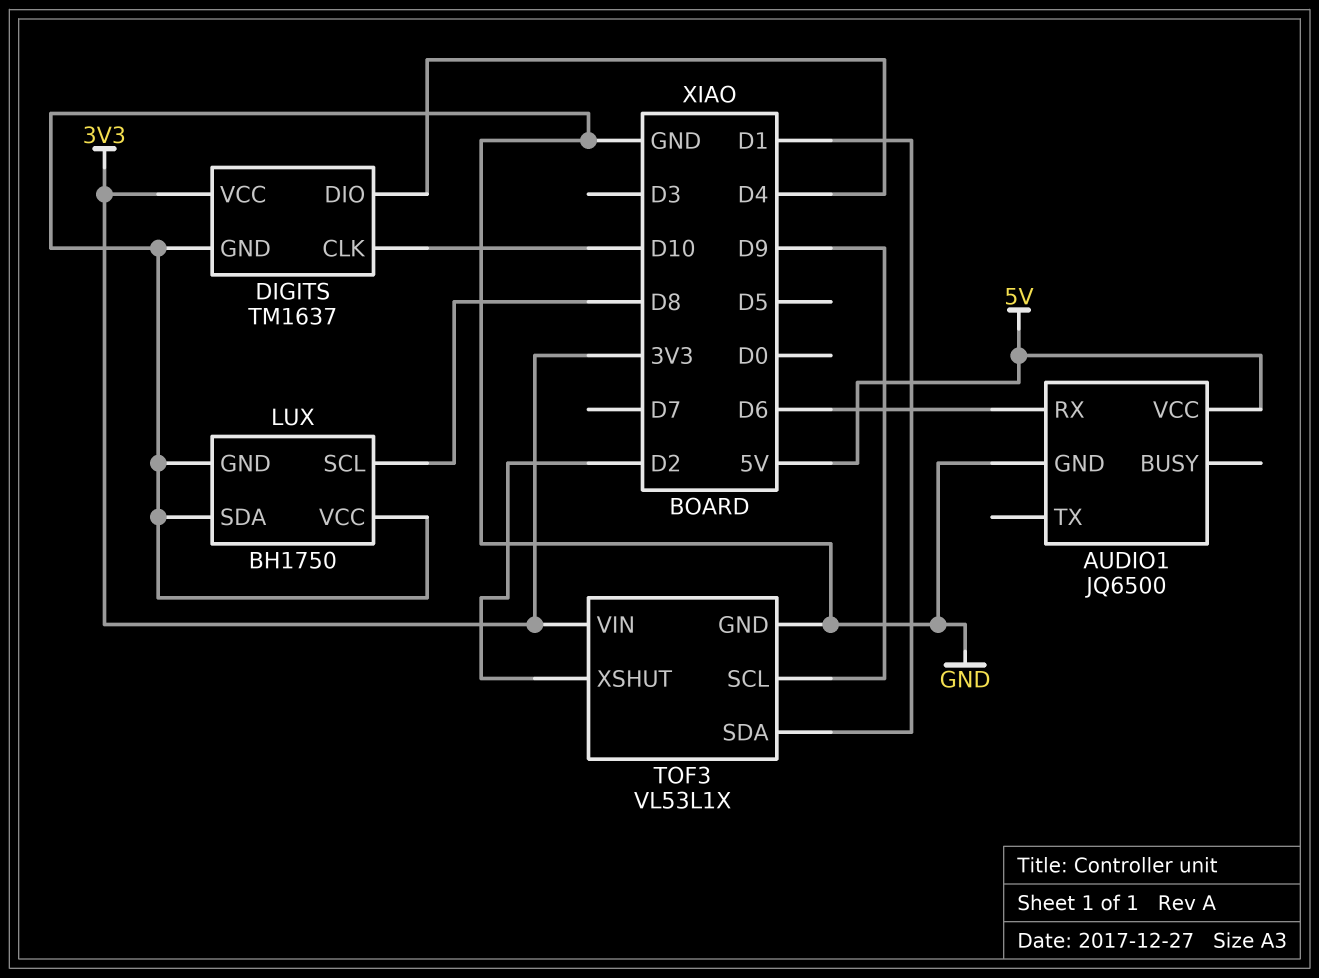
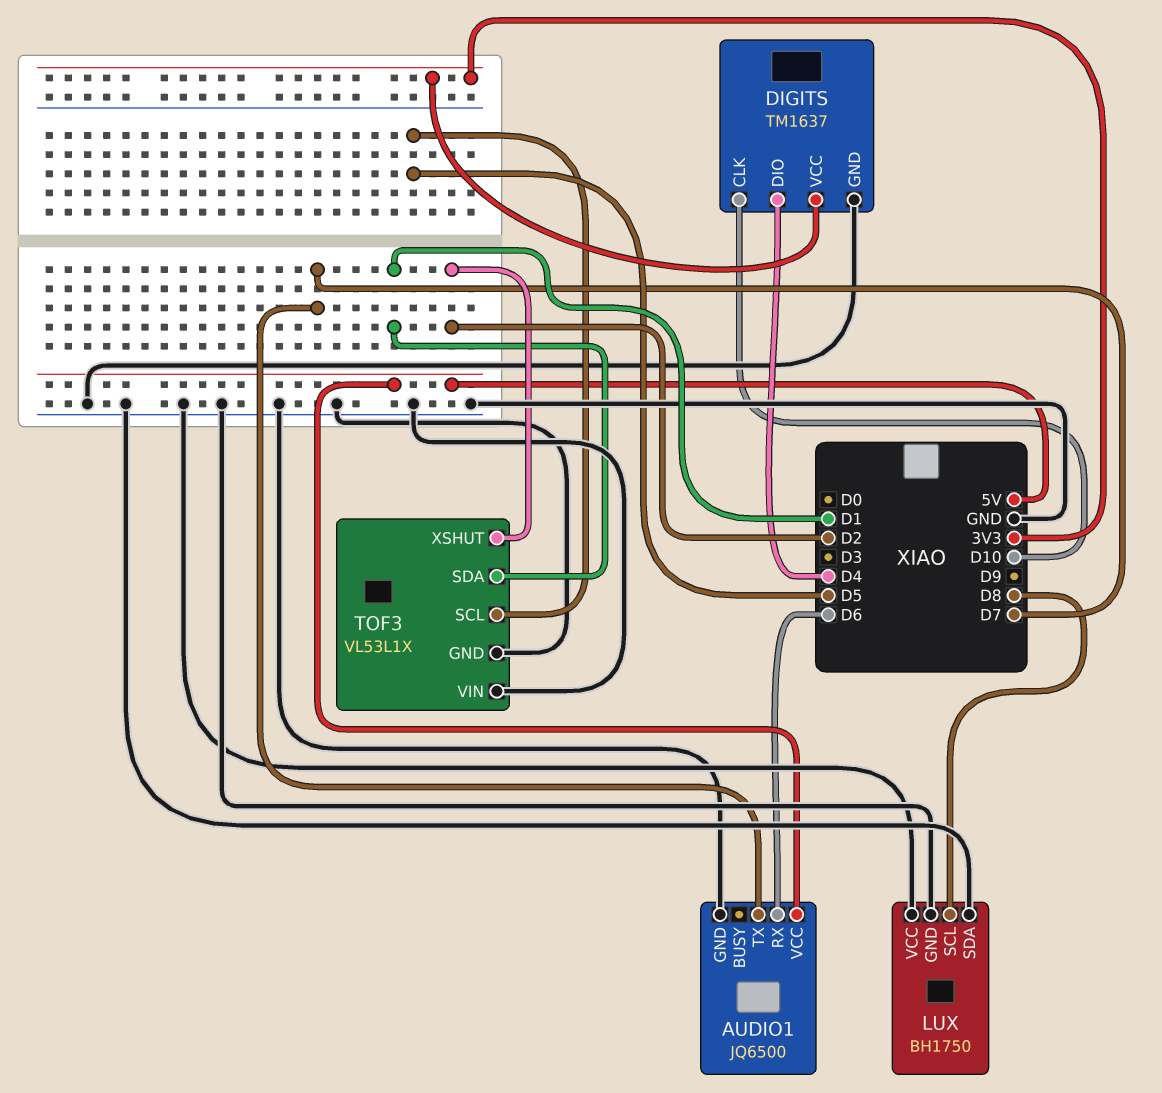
AUDIO1 pin TX: none -> D7
TOF3 pin SCL: D9 -> D5
TOF3 pin VIN: 3V3 -> GND

